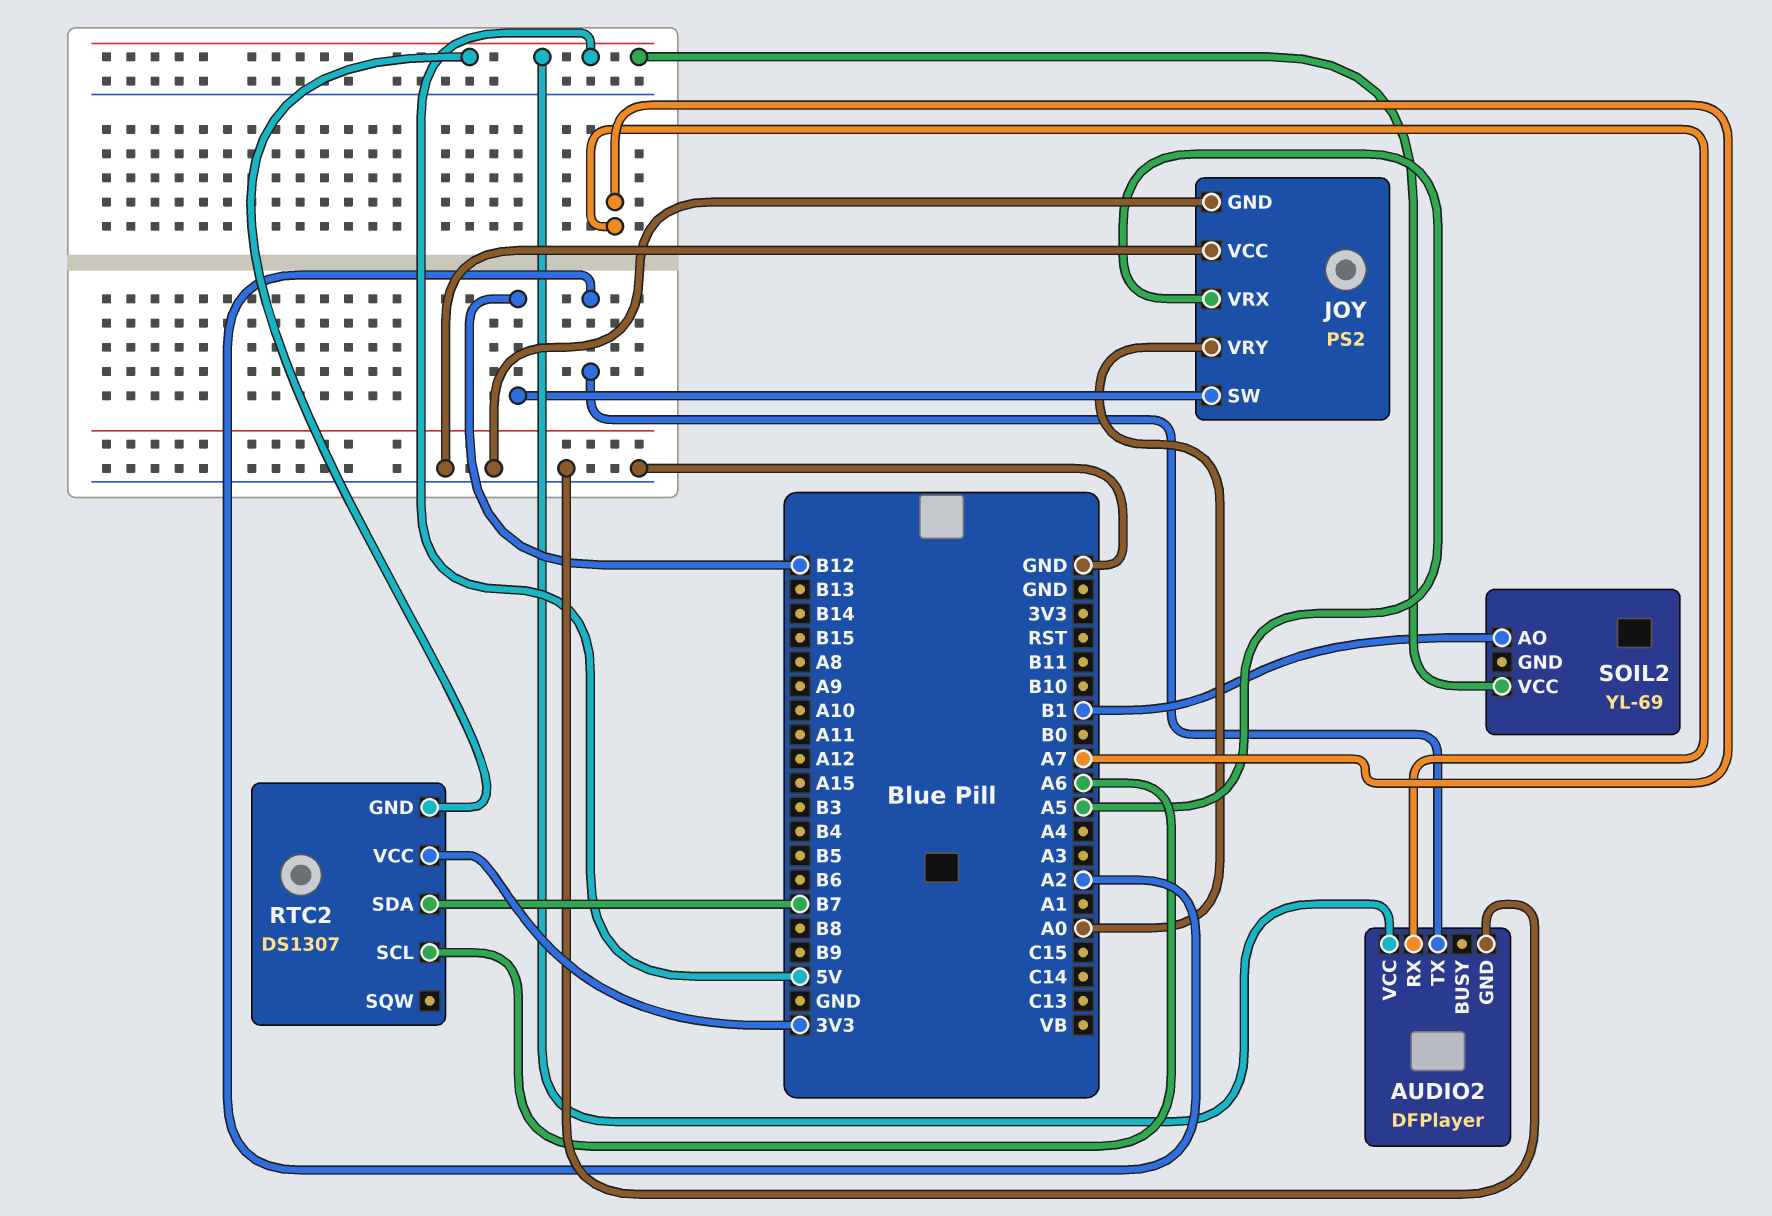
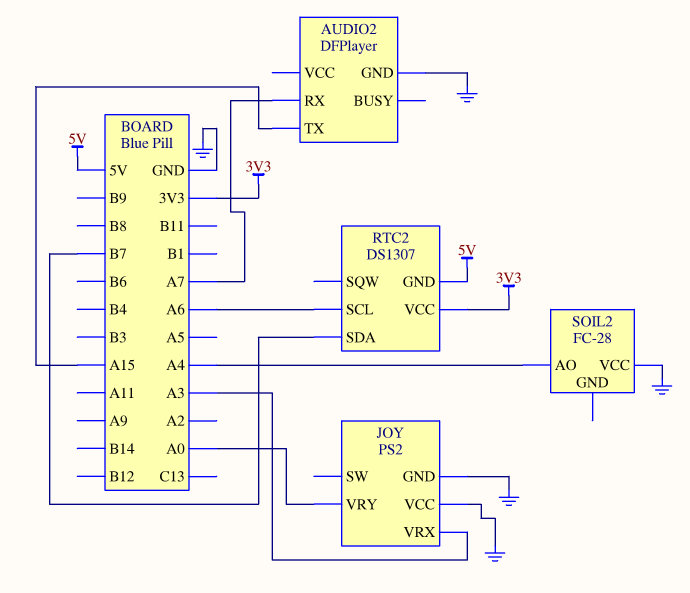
AUDIO2 pin TX: A2 -> A15
AUDIO2 pin VCC: 5V -> none
JOY pin SW: B12 -> none
JOY pin VRX: A5 -> A3
SOIL2: YL-69 -> FC-28
SOIL2 pin AO: B1 -> A4
SOIL2 pin VCC: 5V -> GND

